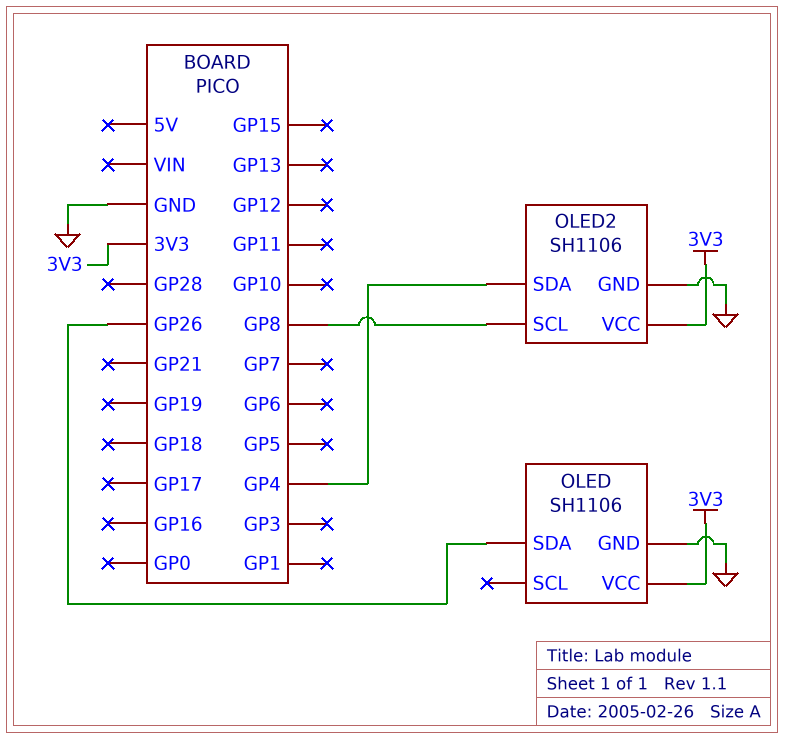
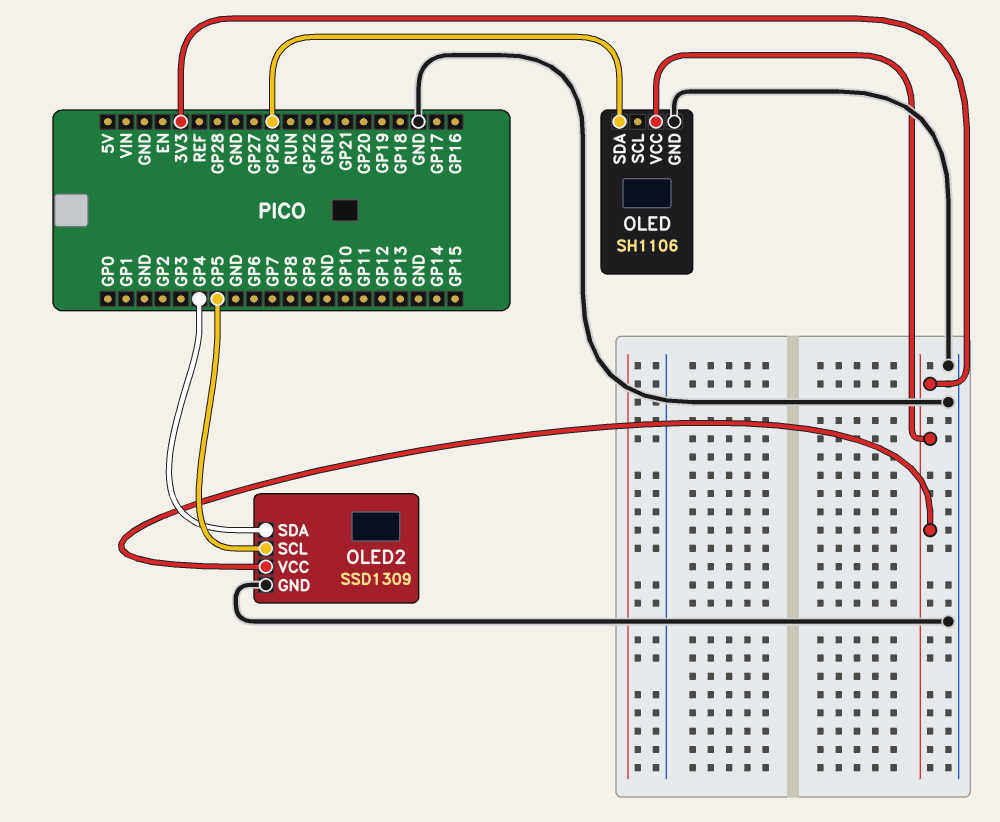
OLED2: SH1106 -> SSD1309
OLED2 pin SCL: GP8 -> GP5

